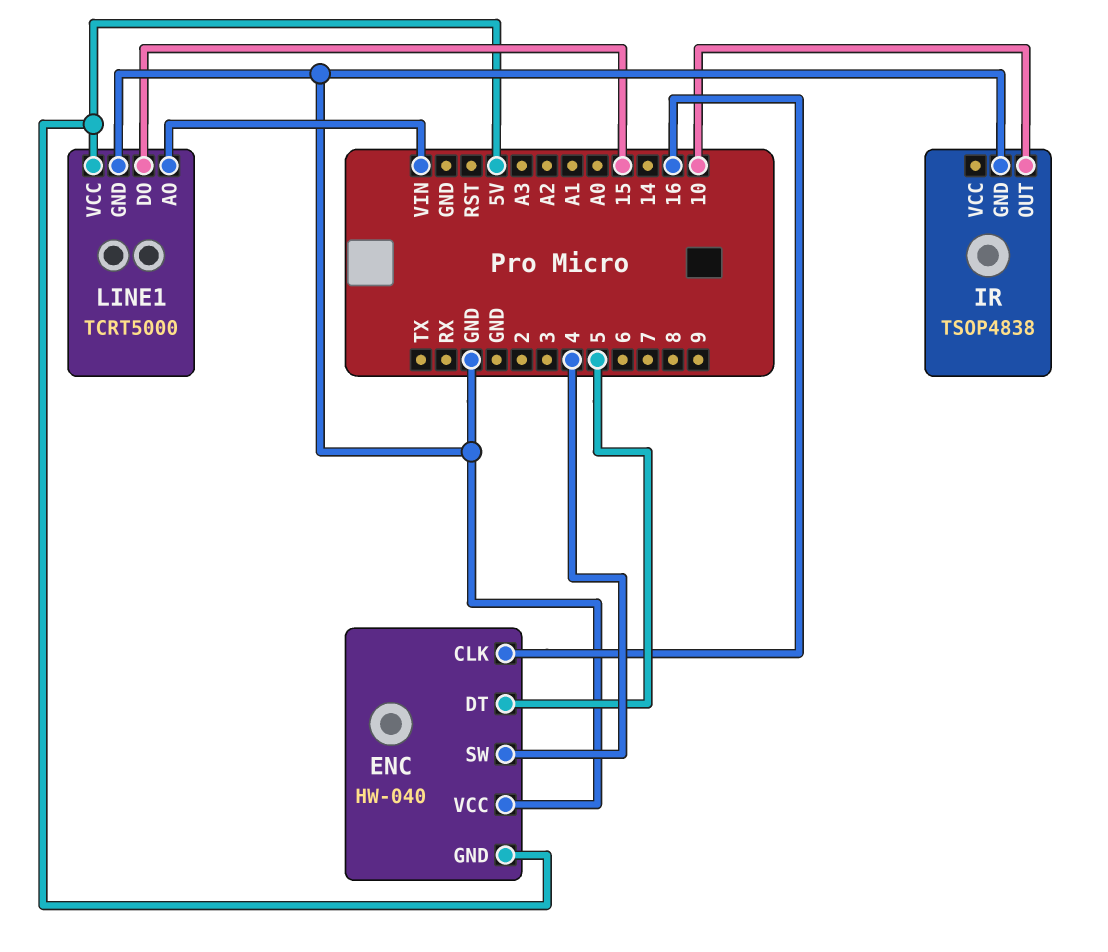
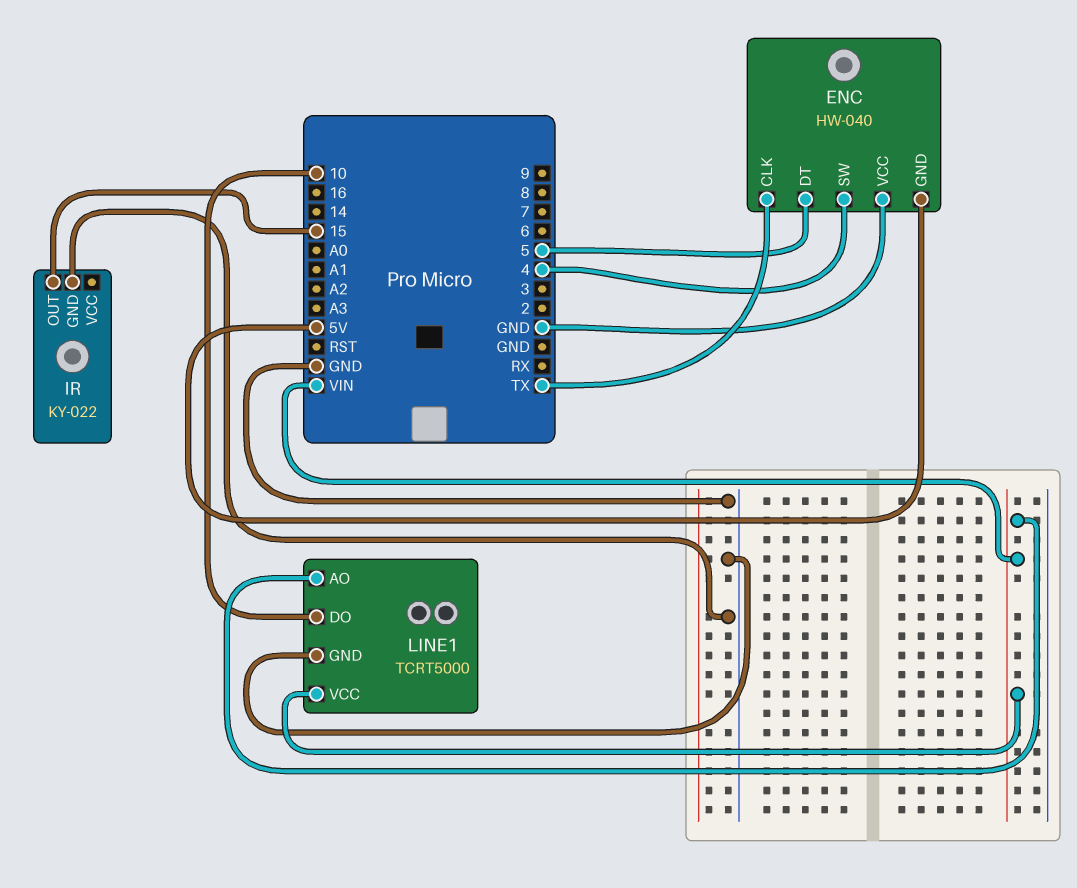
ENC pin CLK: 16 -> TX
IR: TSOP4838 -> KY-022
IR pin OUT: 10 -> 15
LINE1 pin DO: 15 -> 10
LINE1 pin VCC: 5V -> VIN

